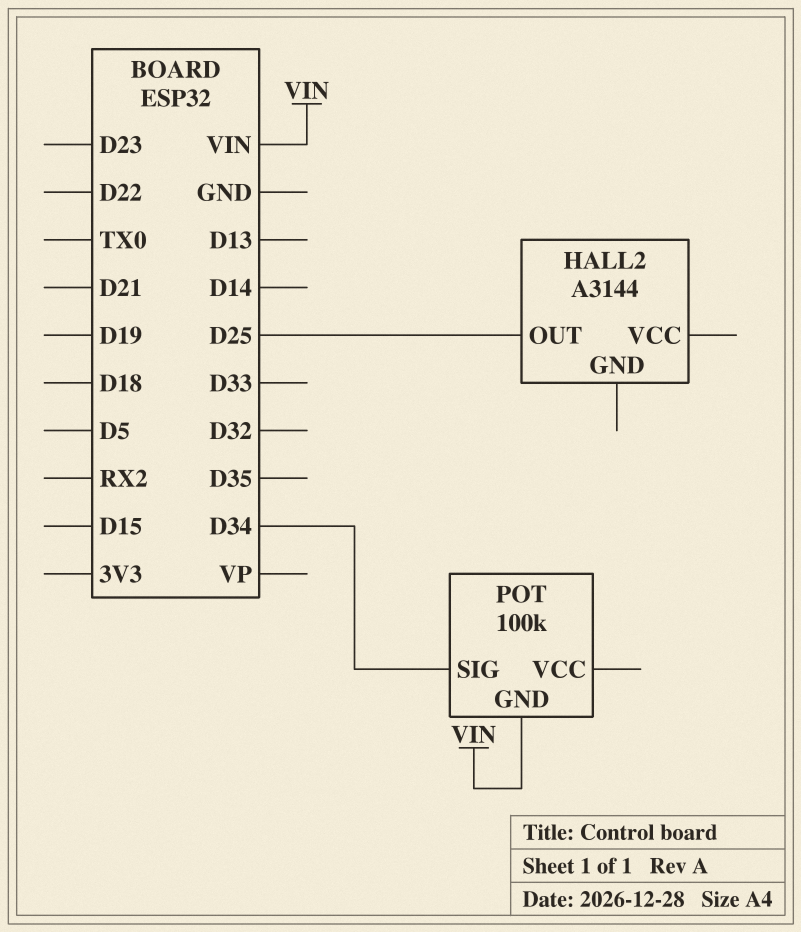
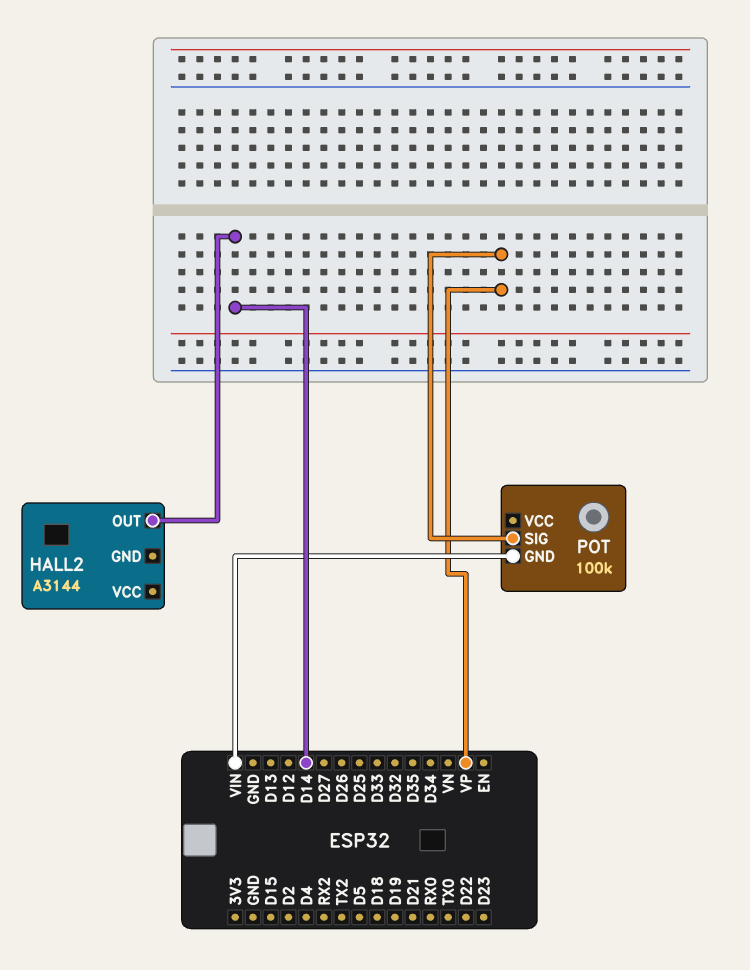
HALL2 pin OUT: D25 -> D14
POT pin SIG: D34 -> VP

